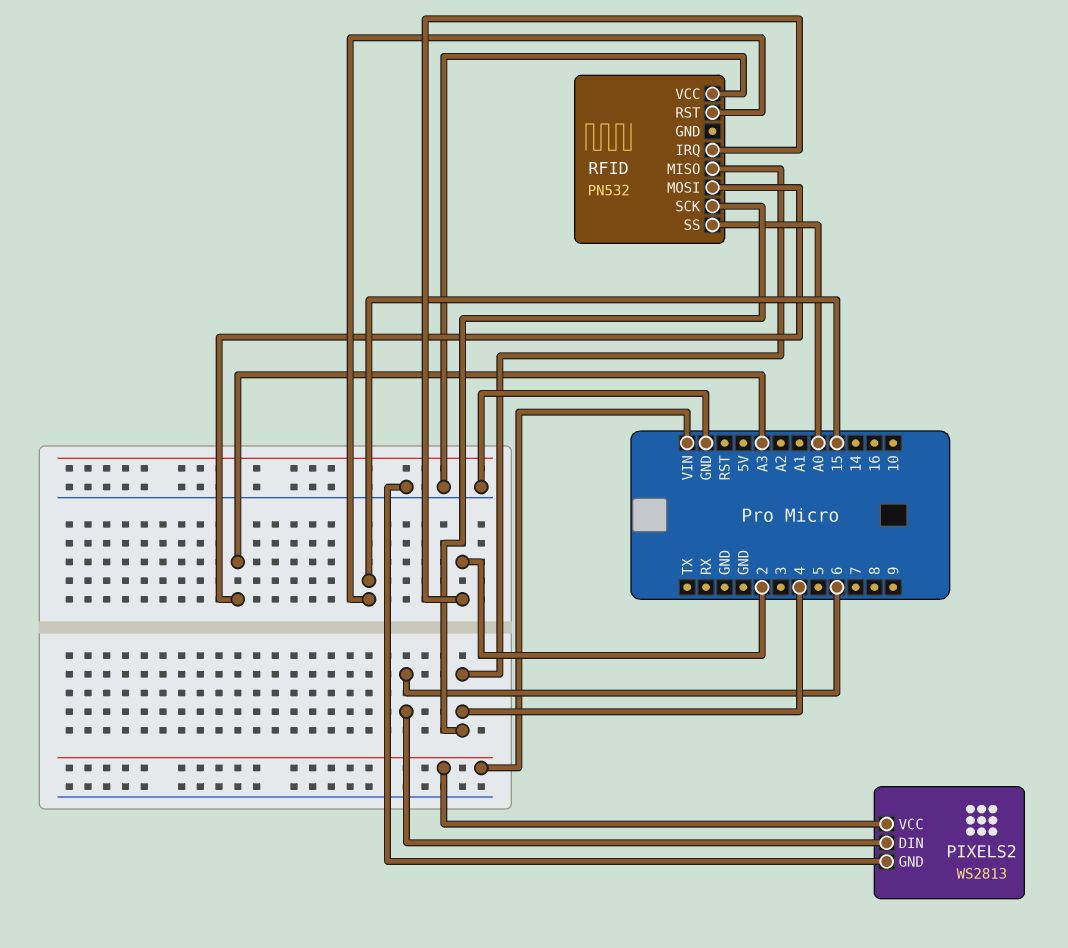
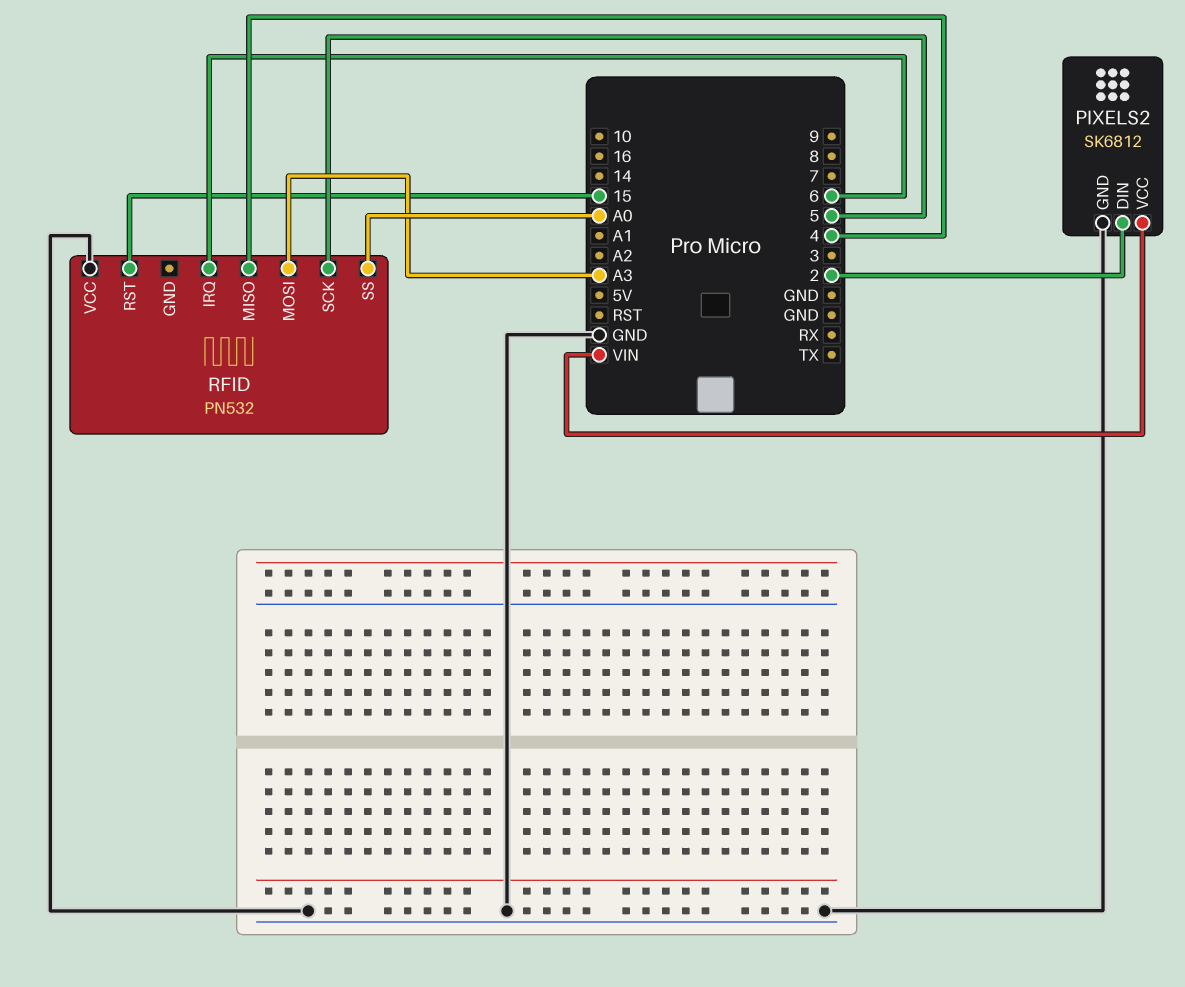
PIXELS2: WS2813 -> SK6812
PIXELS2 pin DIN: 6 -> 2
RFID pin IRQ: 2 -> 6
RFID pin SCK: 4 -> 5

